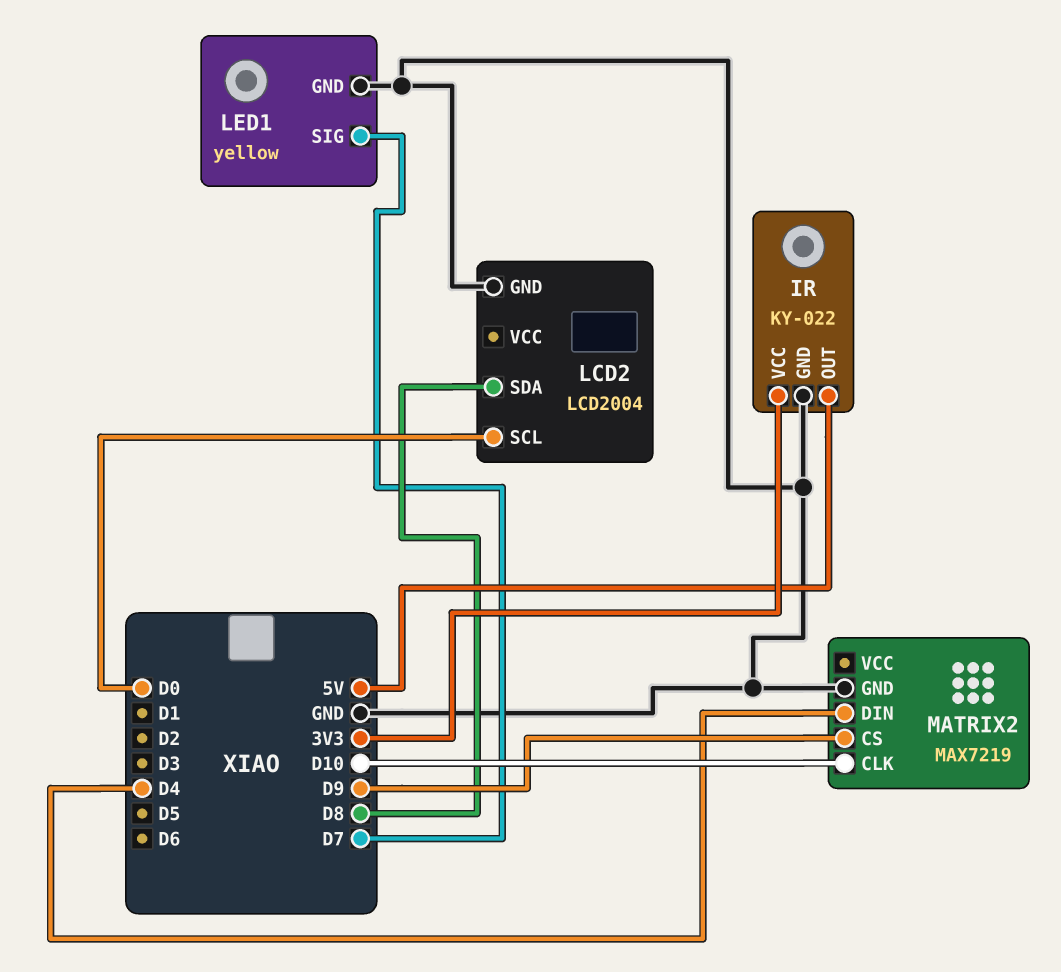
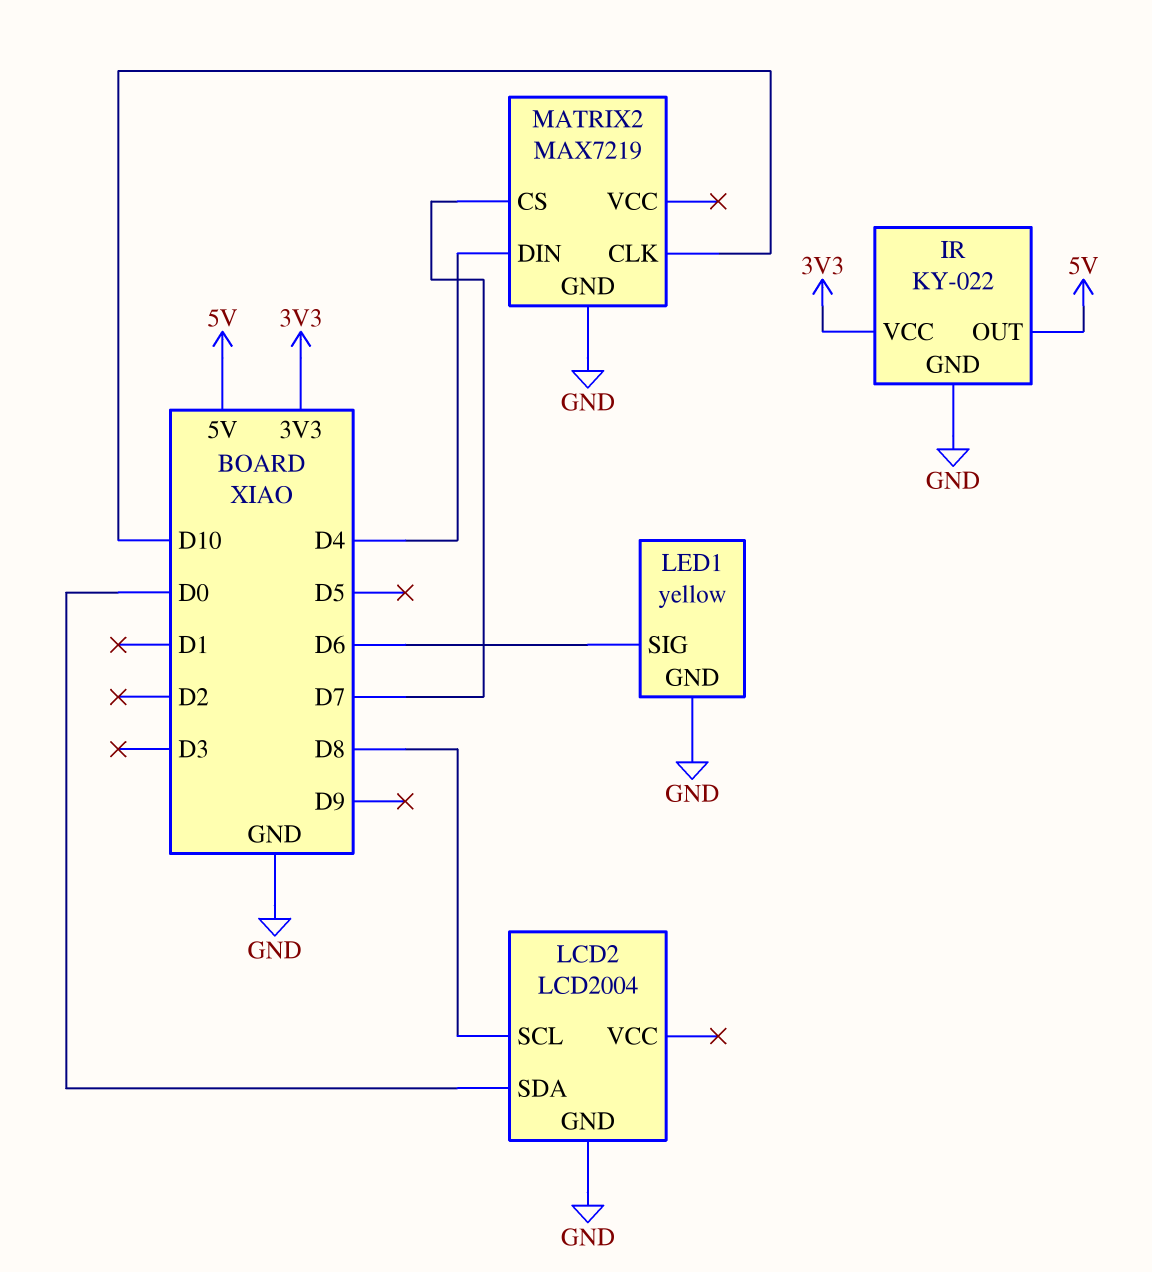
LCD2 pin SCL: D0 -> D8
LCD2 pin SDA: D8 -> D0
LED1 pin SIG: D7 -> D6
MATRIX2 pin CS: D9 -> D7

